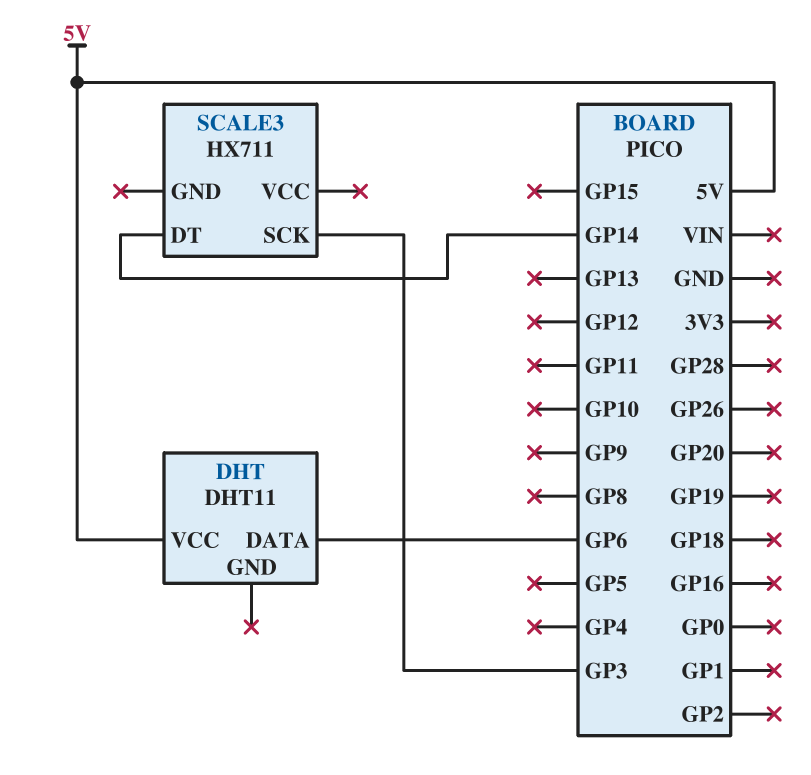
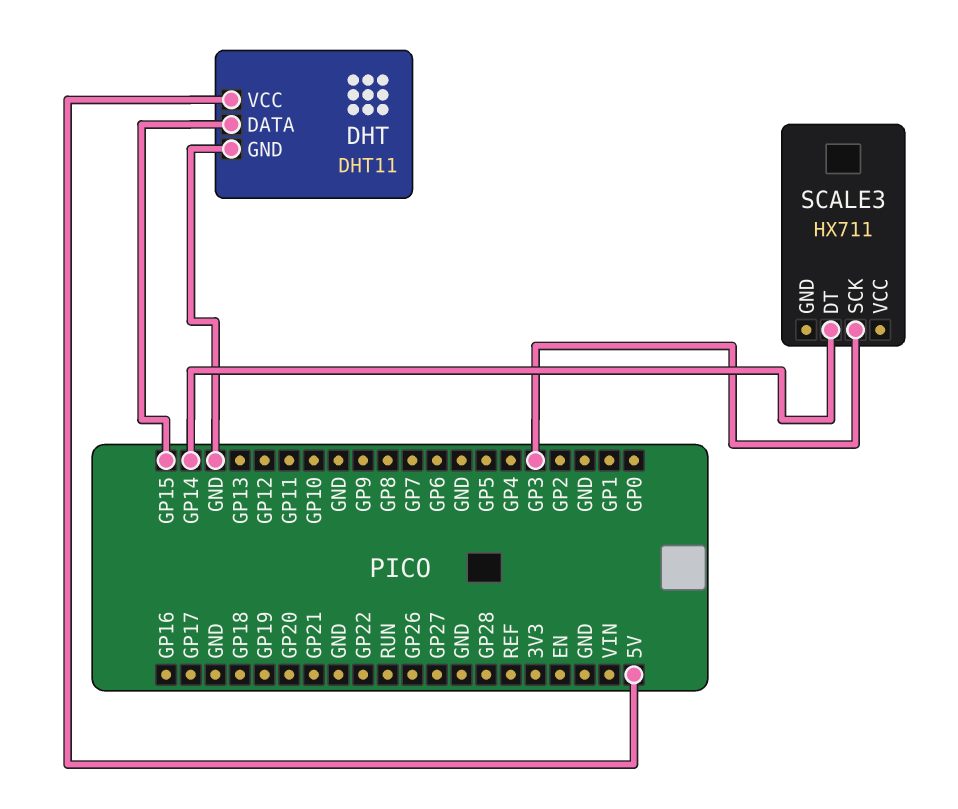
DHT pin DATA: GP6 -> GP15
DHT pin GND: none -> GND

